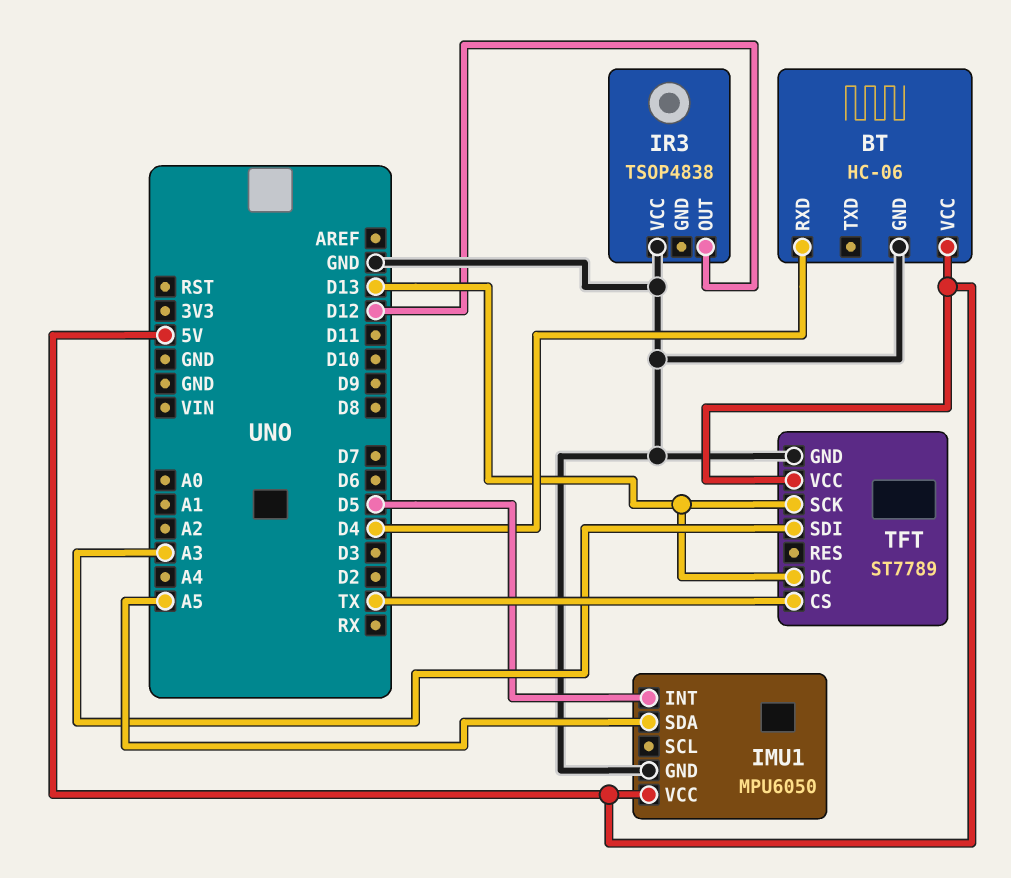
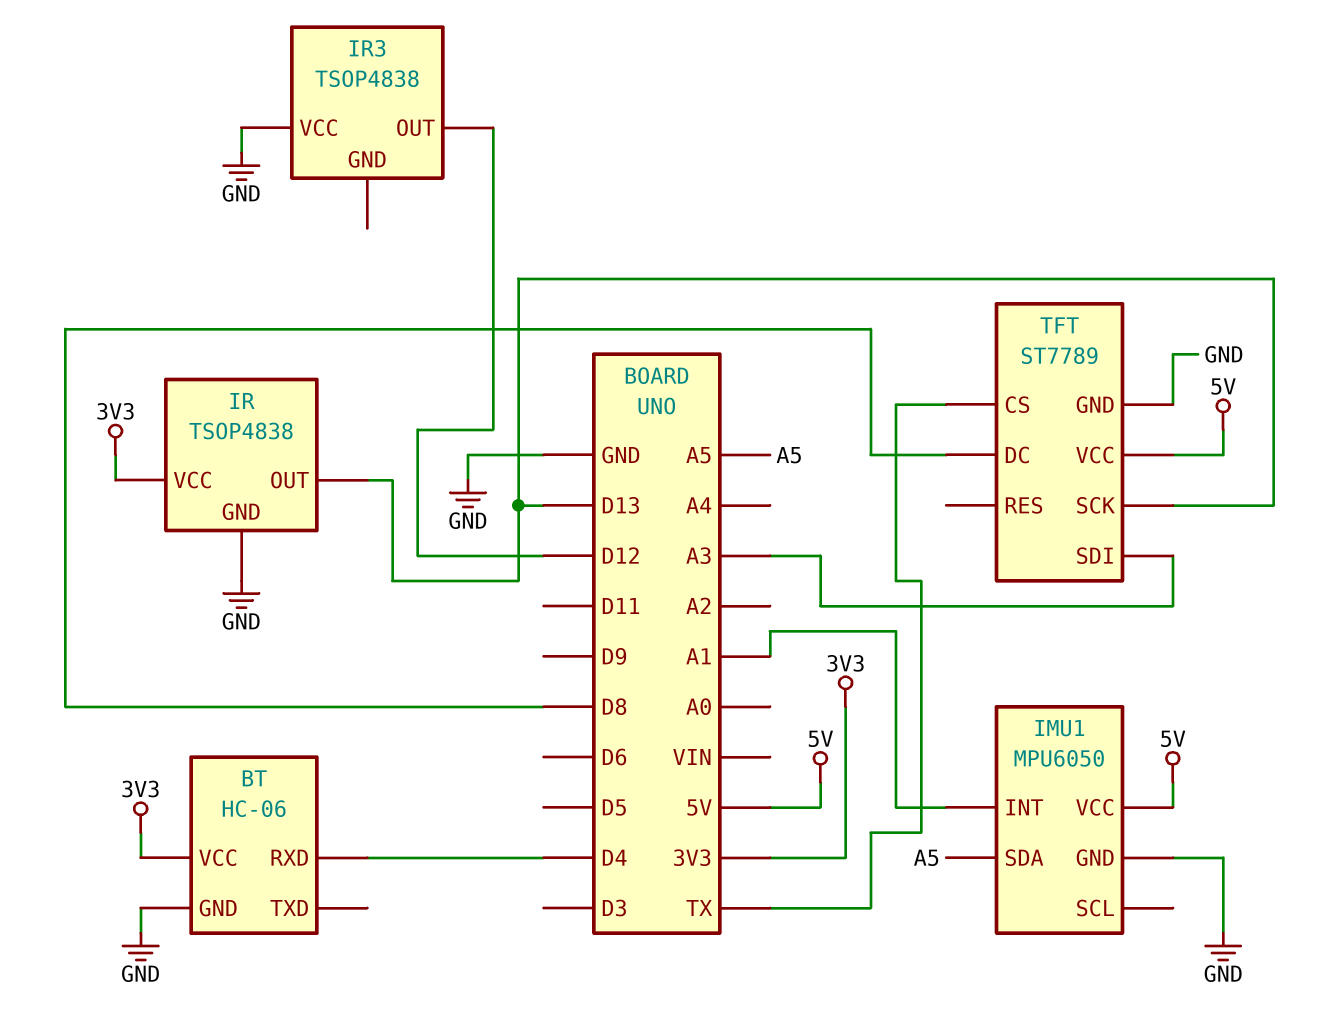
BT pin VCC: 5V -> 3V3
IMU1 pin INT: D5 -> A1
IR: none -> TSOP4838
IR pin GND: none -> GND
IR pin OUT: none -> D13
IR pin VCC: none -> 3V3
TFT pin DC: D13 -> D8

